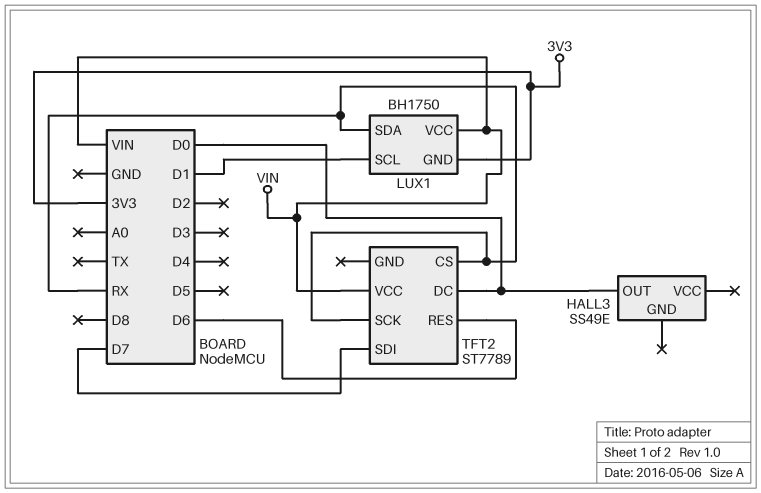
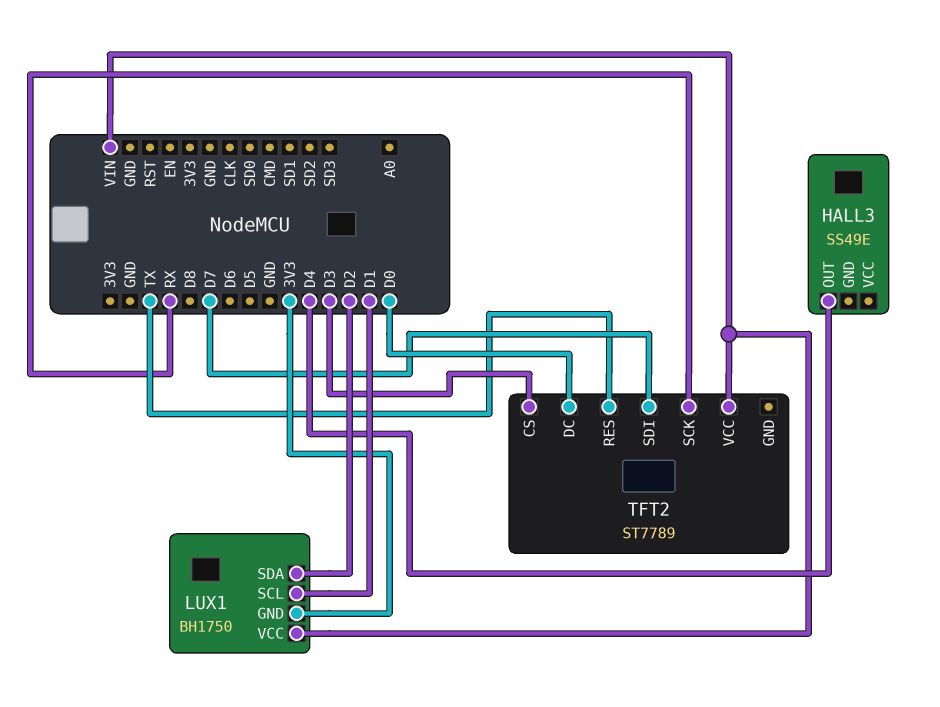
HALL3 pin OUT: D0 -> D4
LUX1 pin SDA: RX -> D2
TFT2 pin CS: RX -> D3
TFT2 pin RES: D6 -> TX

